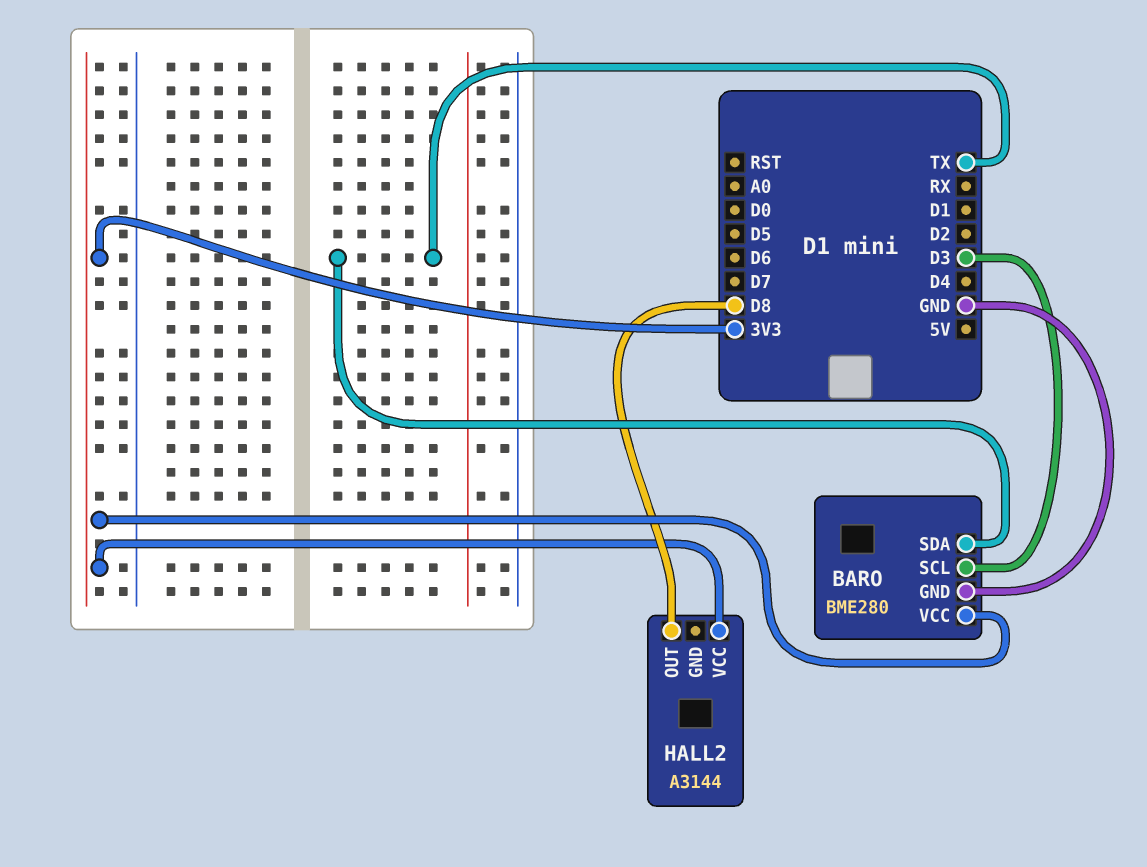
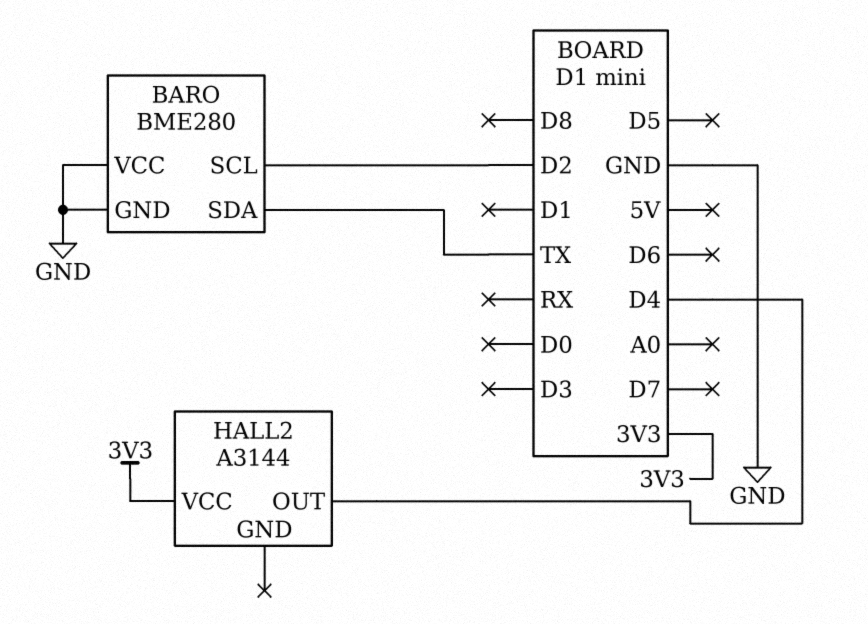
BARO pin SCL: D3 -> D2
BARO pin VCC: 3V3 -> GND
HALL2 pin OUT: D8 -> D4

